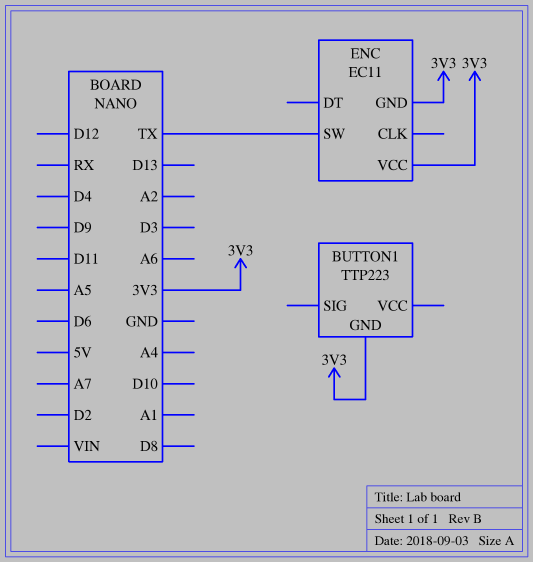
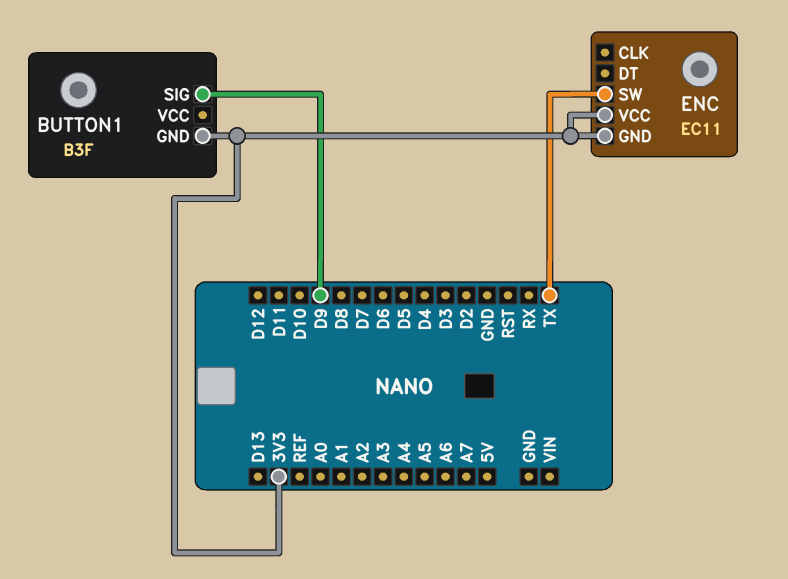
BUTTON1: TTP223 -> B3F
BUTTON1 pin SIG: none -> D9

